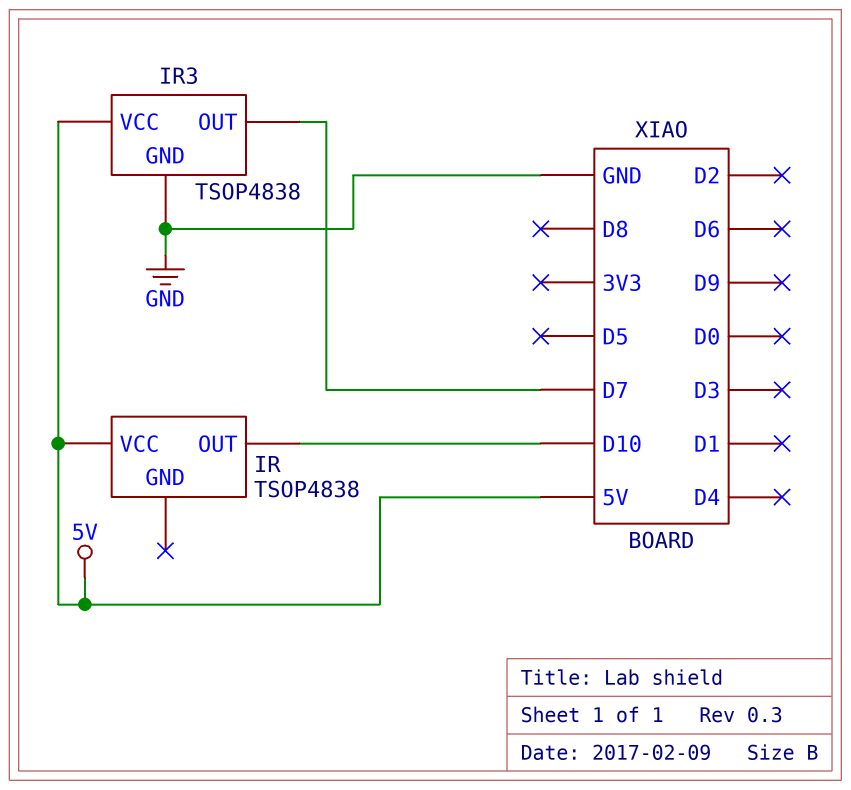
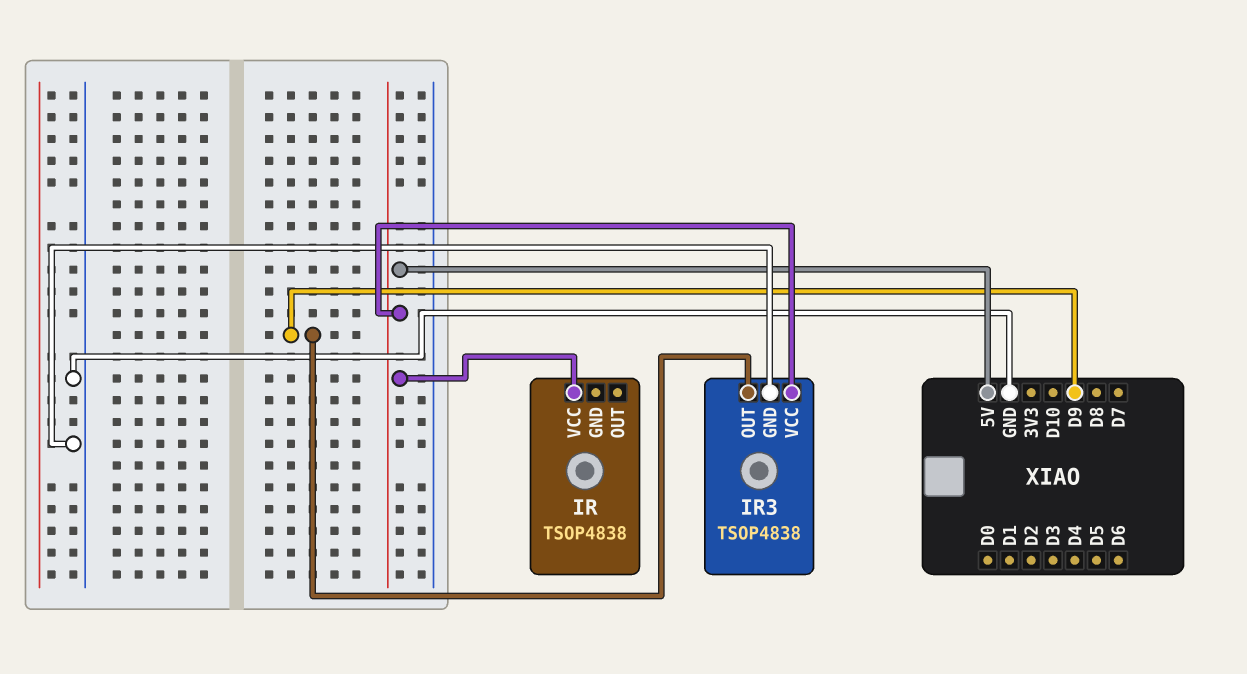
IR pin OUT: D10 -> none
IR3 pin OUT: D7 -> D9

